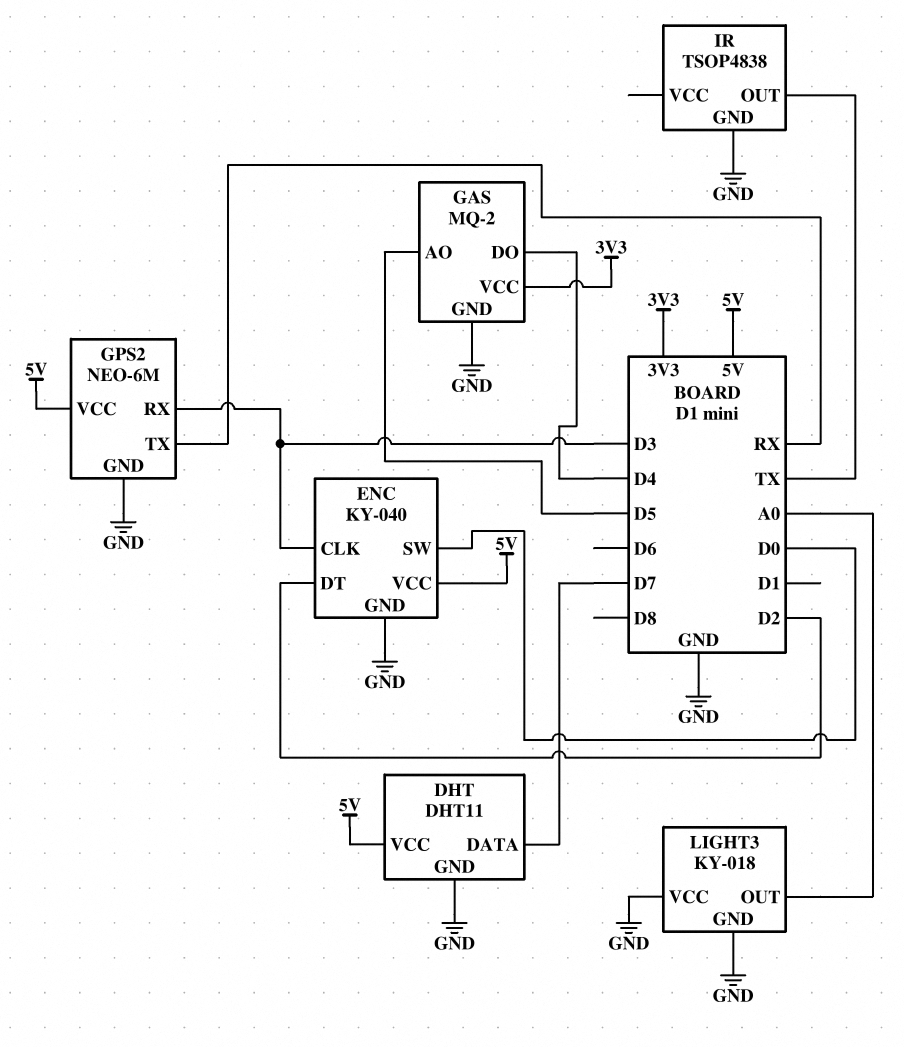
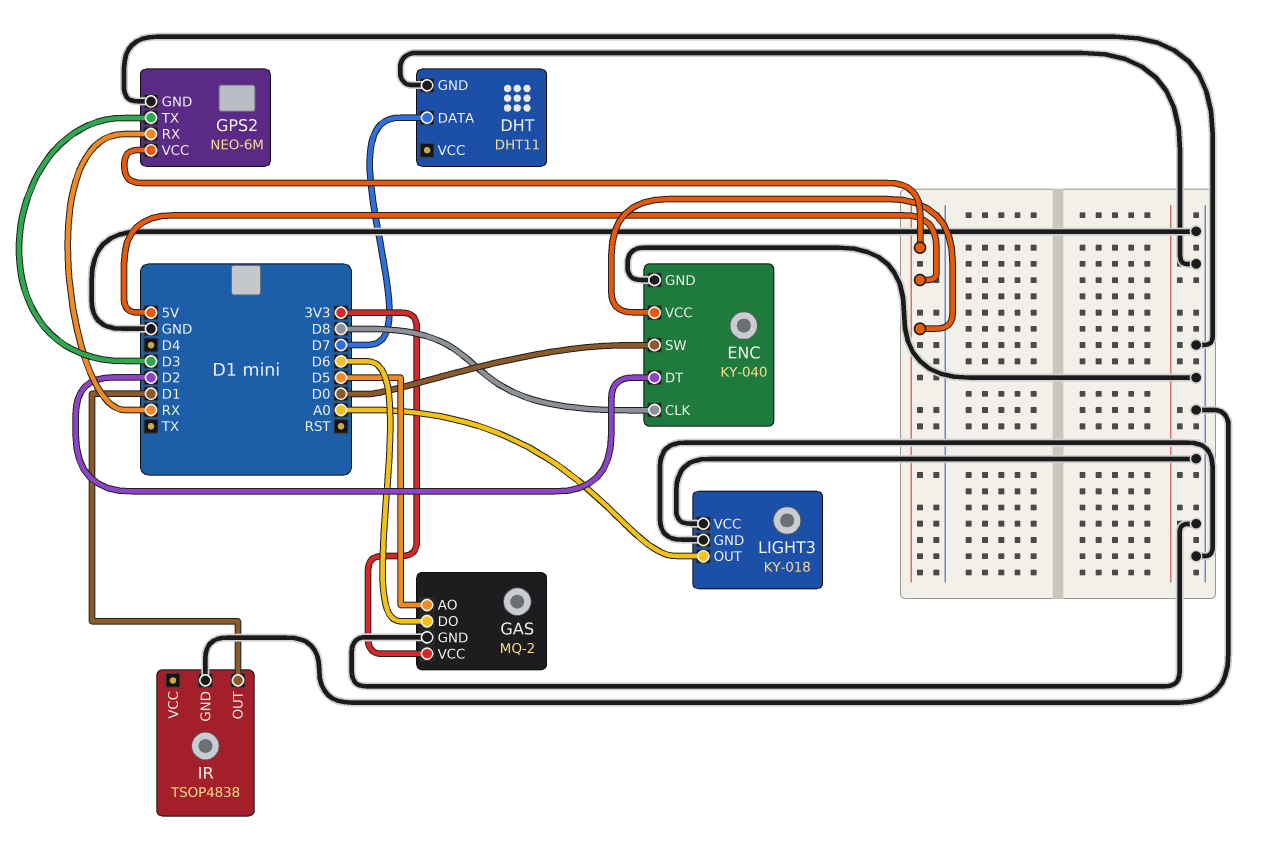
DHT pin VCC: 5V -> none
ENC pin CLK: D3 -> D8
GAS pin DO: D4 -> D6
GPS2 pin RX: D3 -> RX
GPS2 pin TX: RX -> D3
IR pin OUT: TX -> D1

